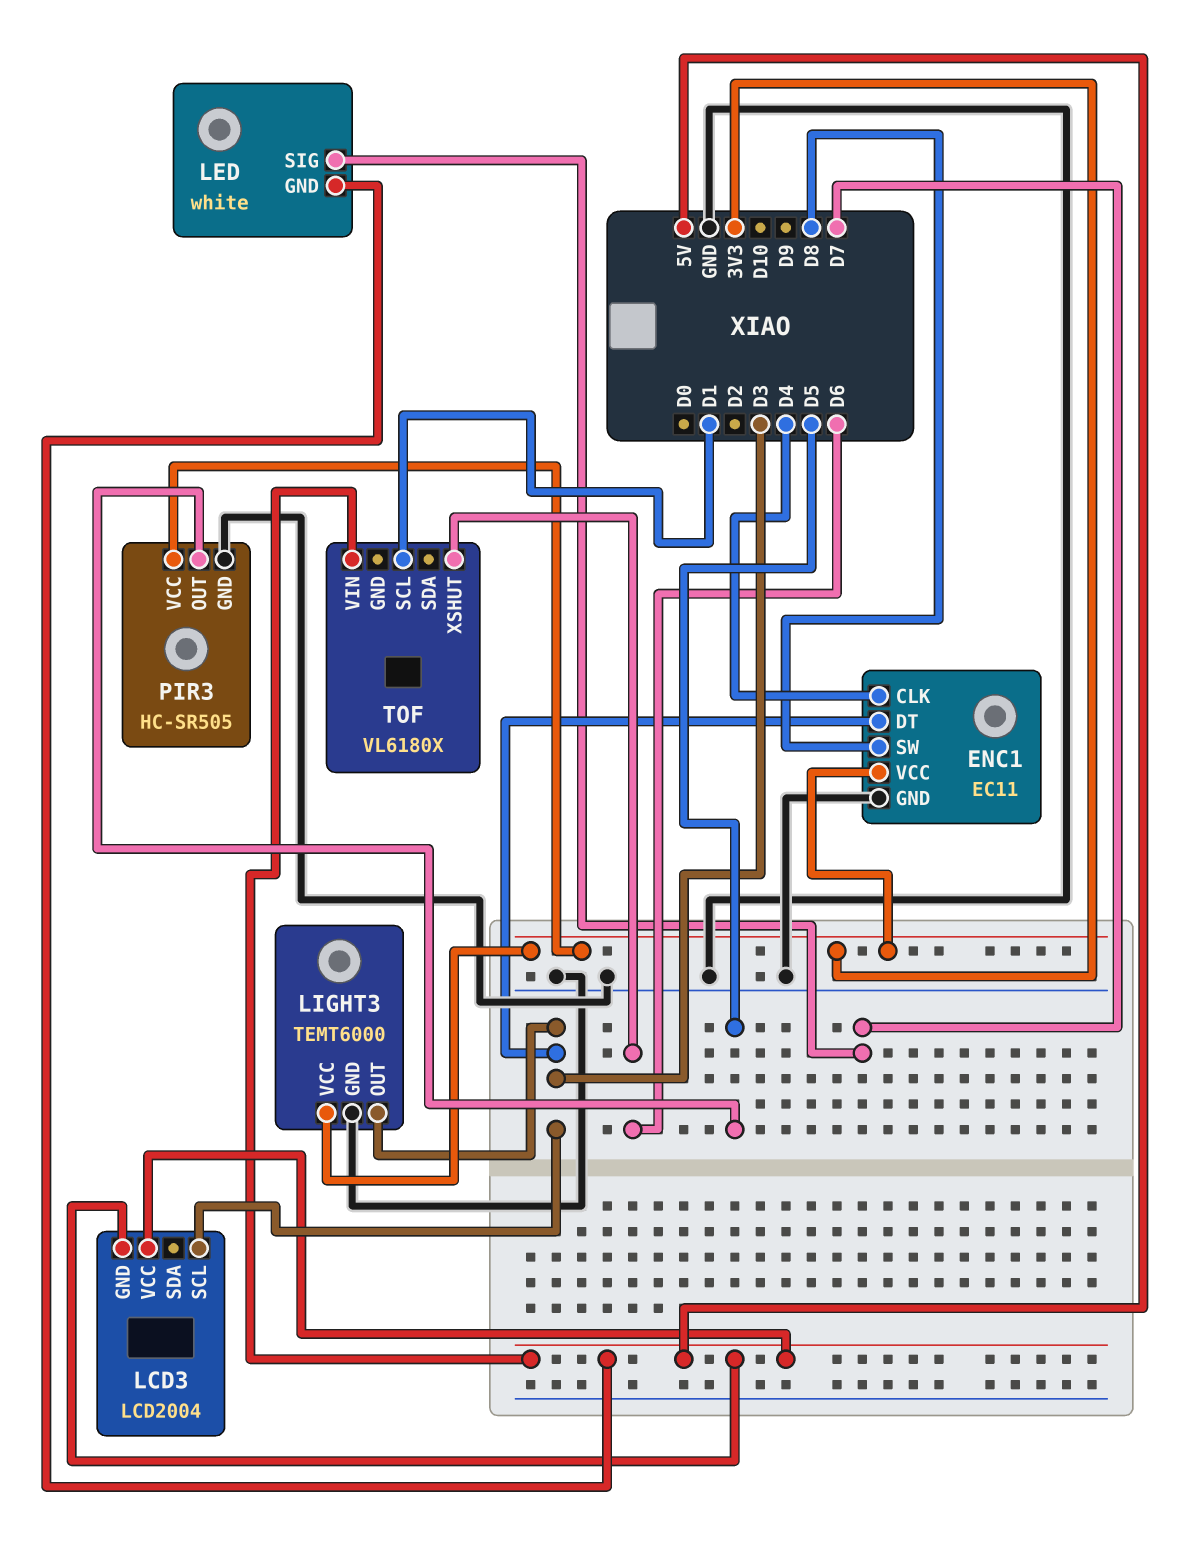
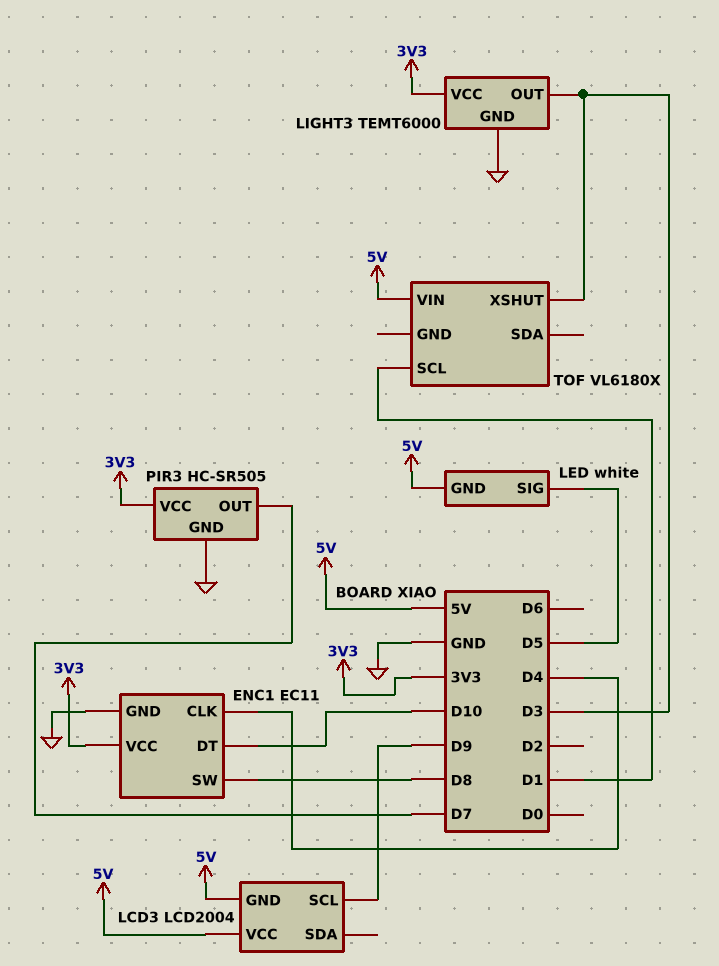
ENC1 pin DT: D3 -> D10
LCD3 pin SCL: D3 -> D9
LED pin SIG: D7 -> D5
PIR3 pin OUT: D5 -> D7
TOF pin XSHUT: D6 -> D3

